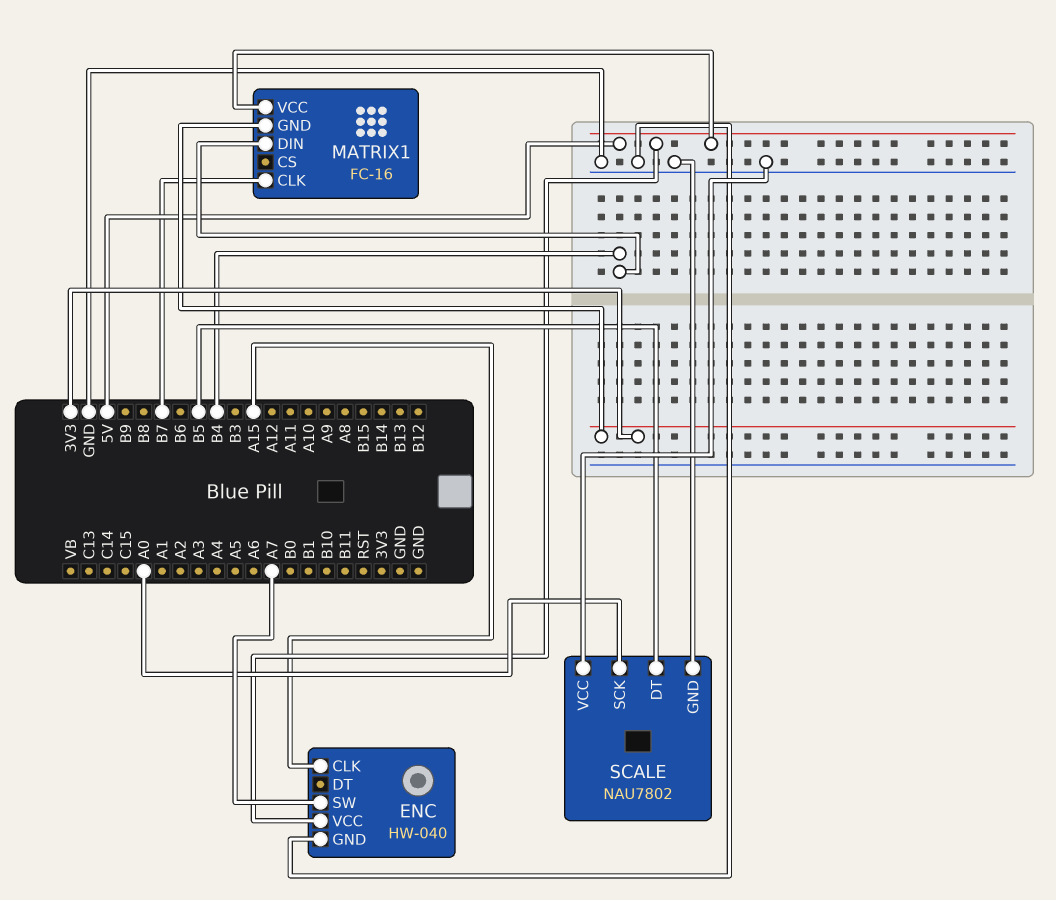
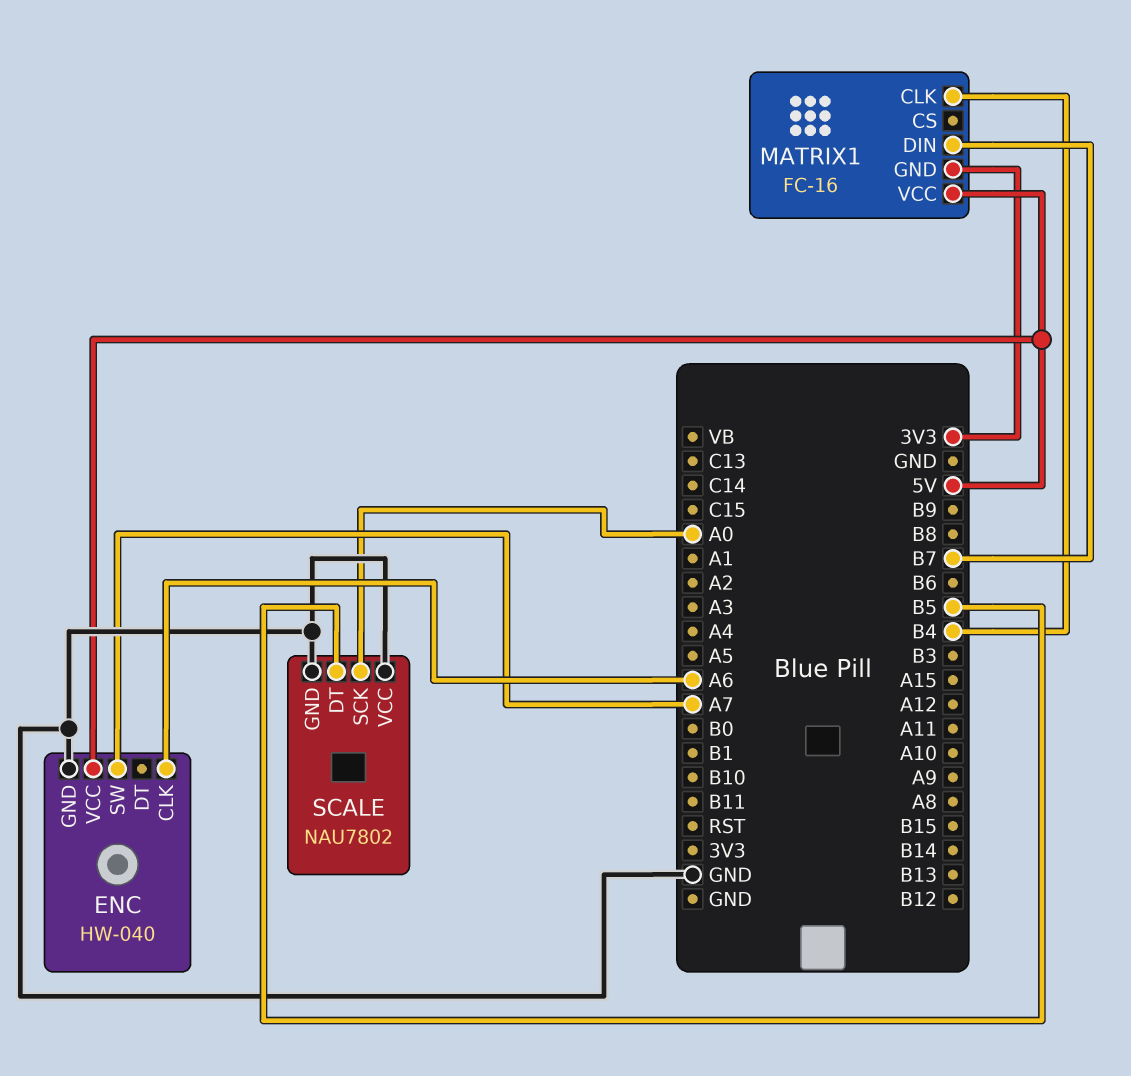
ENC pin CLK: A15 -> A6
MATRIX1 pin CLK: B7 -> B4
MATRIX1 pin DIN: B4 -> B7

